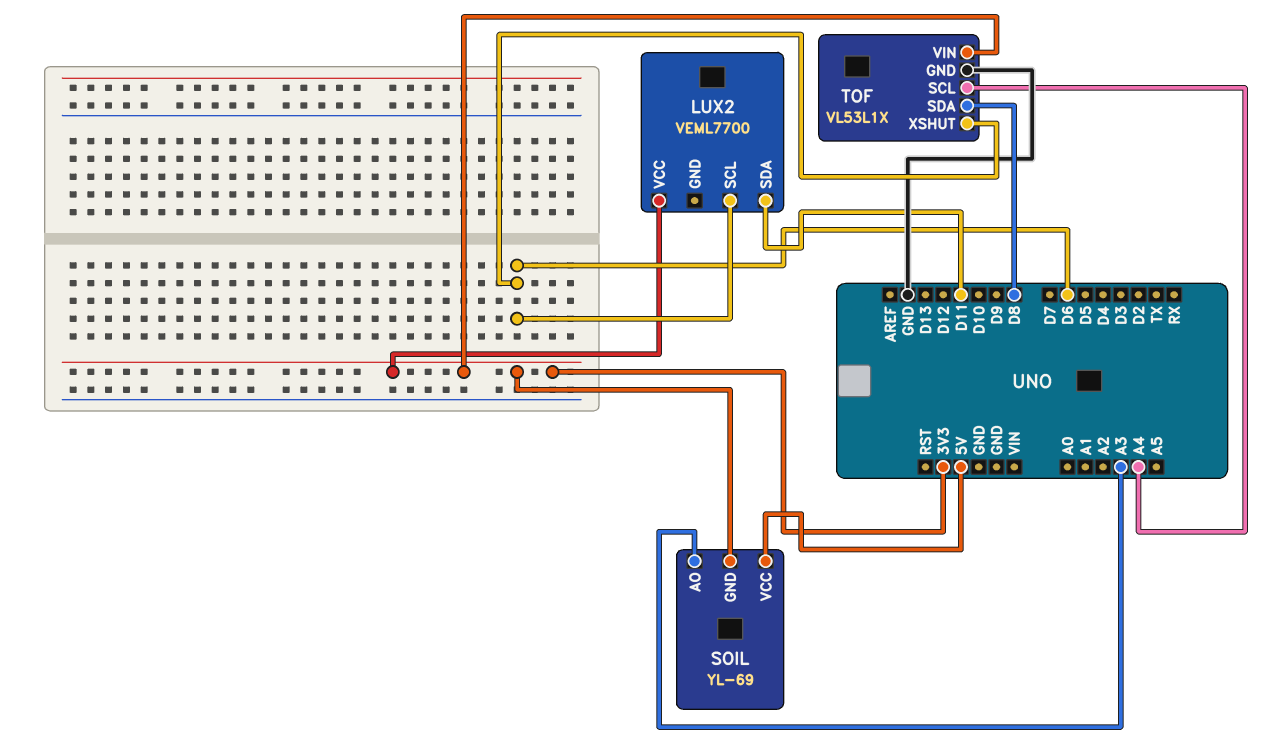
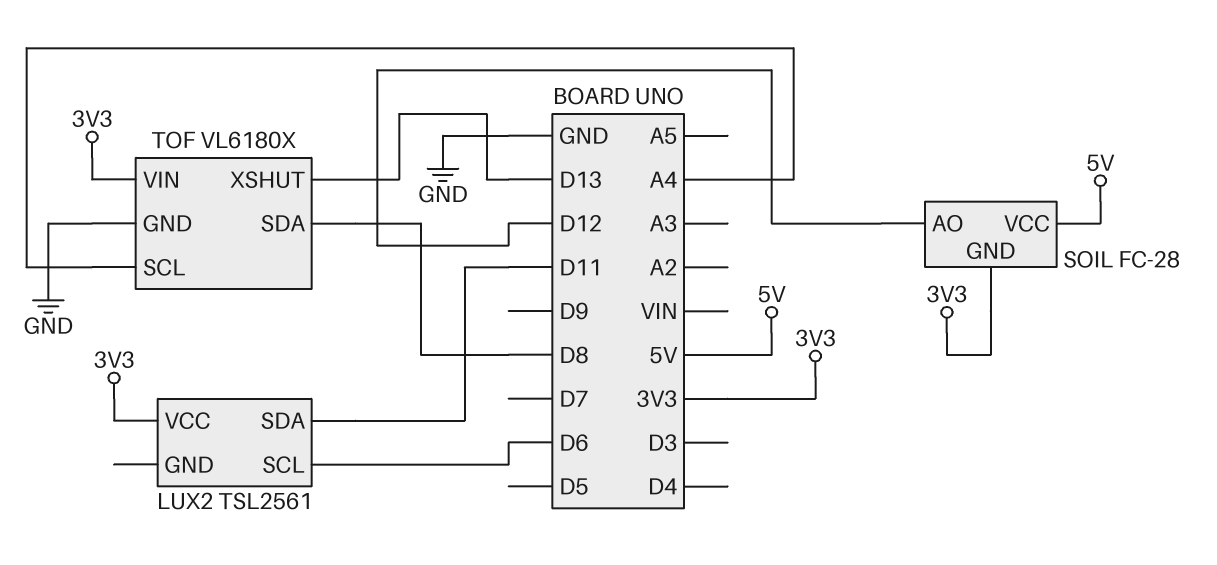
LUX2: VEML7700 -> TSL2561
SOIL: YL-69 -> FC-28
SOIL pin AO: A3 -> D12
TOF: VL53L1X -> VL6180X
TOF pin XSHUT: D6 -> D13

